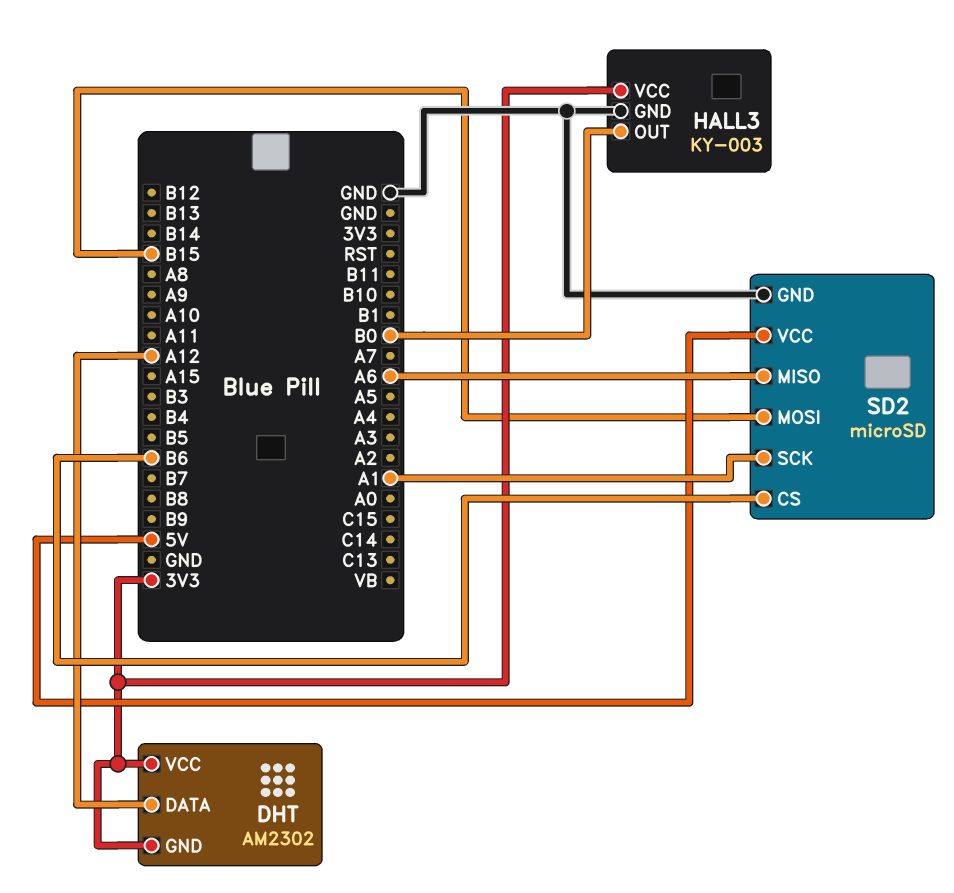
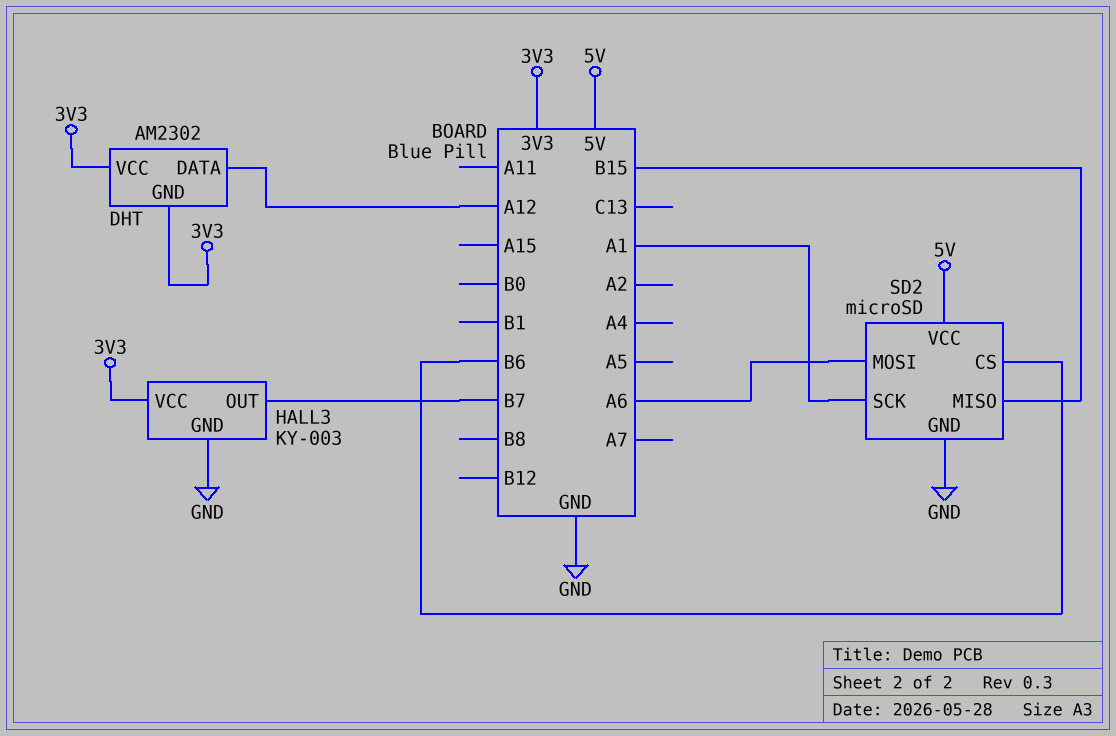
HALL3 pin OUT: B0 -> B7
SD2 pin MISO: A6 -> B15
SD2 pin MOSI: B15 -> A6

